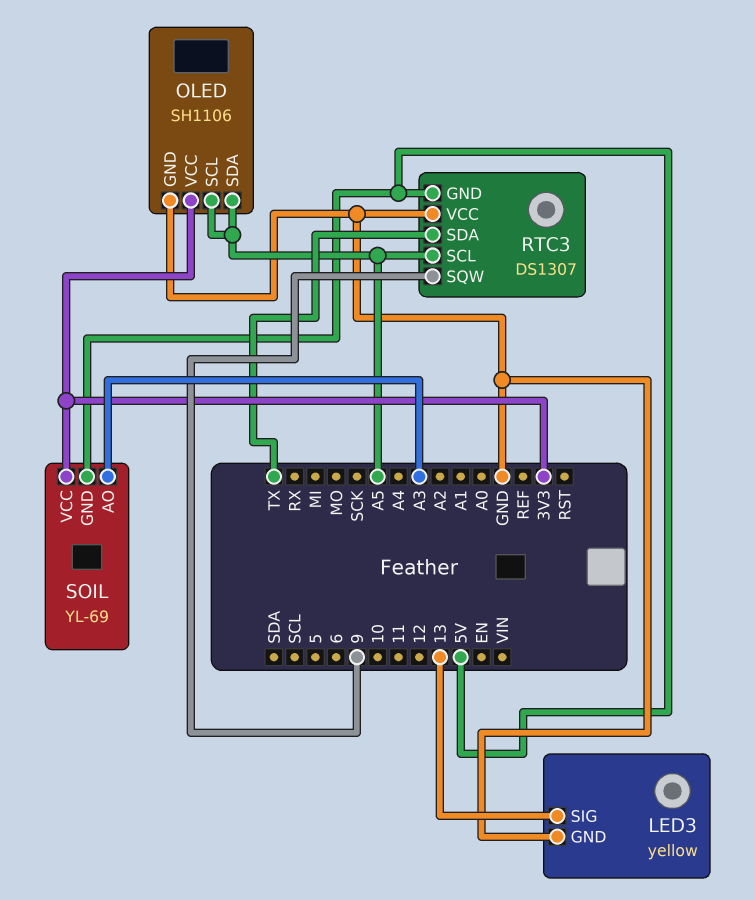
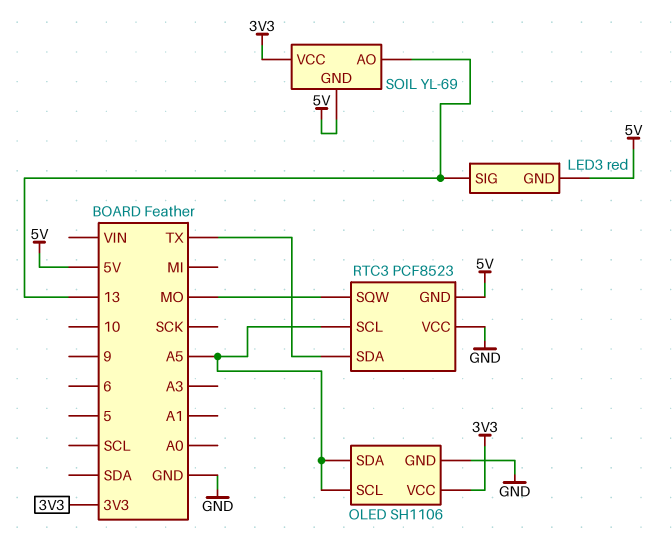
LED3: yellow -> red
LED3 pin GND: GND -> 5V
RTC3: DS1307 -> PCF8523
RTC3 pin SQW: 9 -> MO
SOIL pin AO: A3 -> 13

